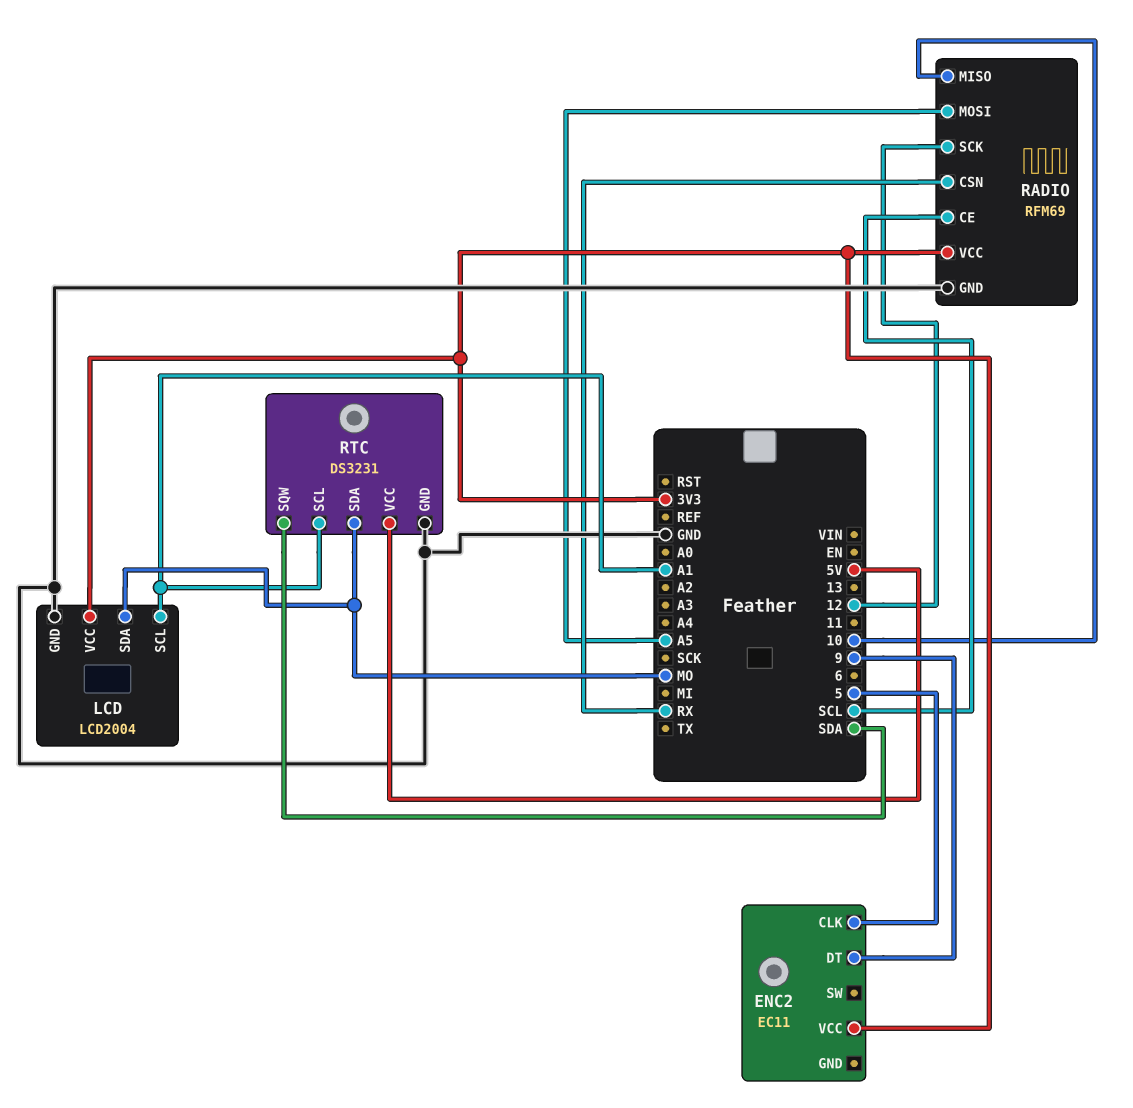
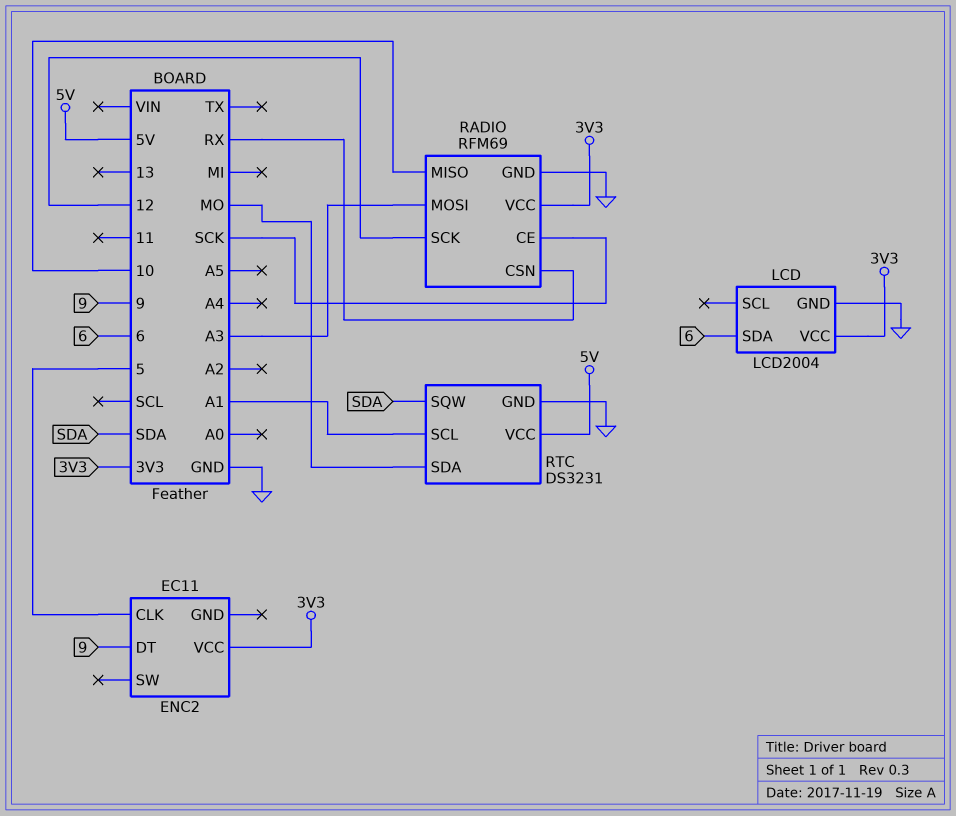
LCD pin SCL: A1 -> none
LCD pin SDA: MO -> 6
RADIO pin CE: SCL -> SCK
RADIO pin MOSI: A5 -> A3

